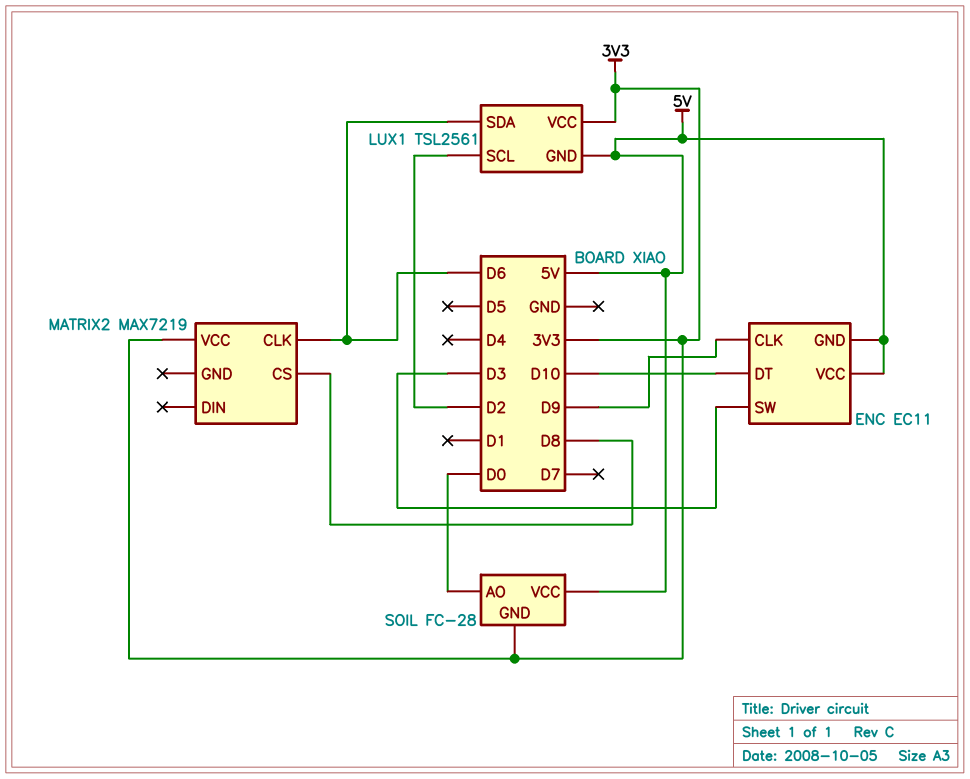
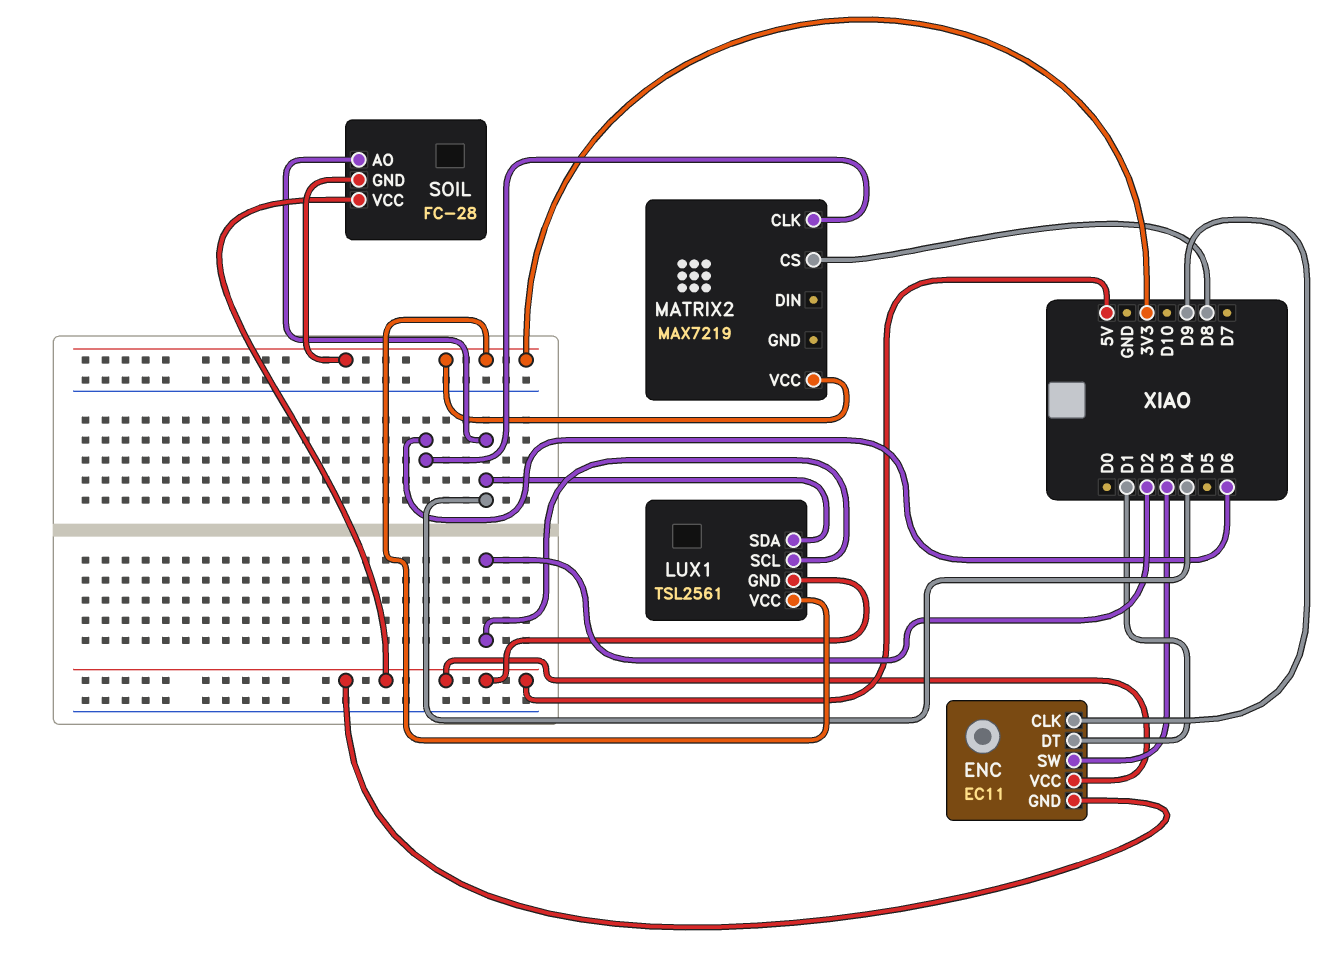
ENC pin DT: D10 -> D1
LUX1 pin SDA: D6 -> D4
SOIL pin AO: D0 -> D4

